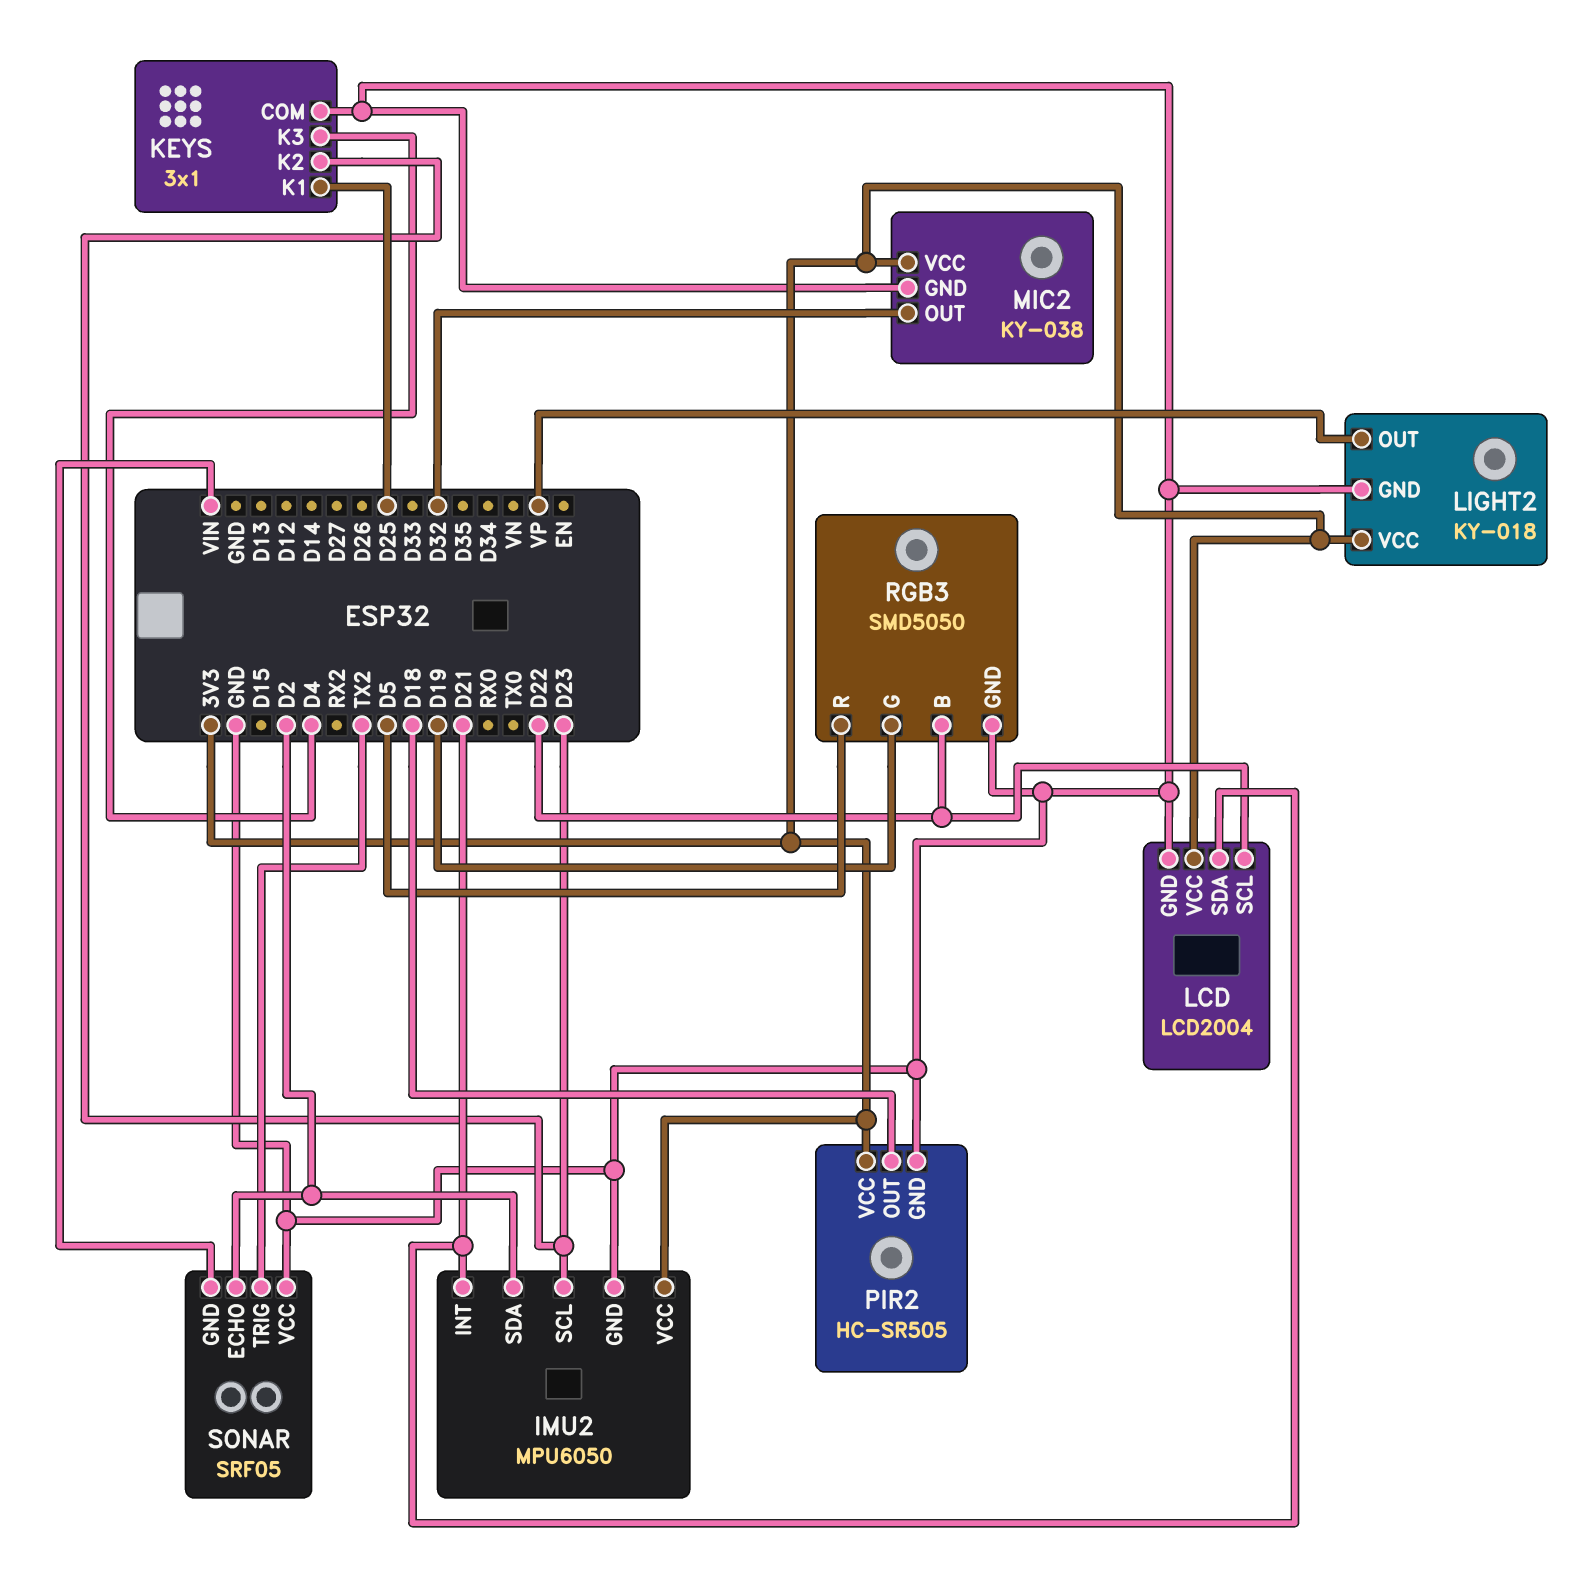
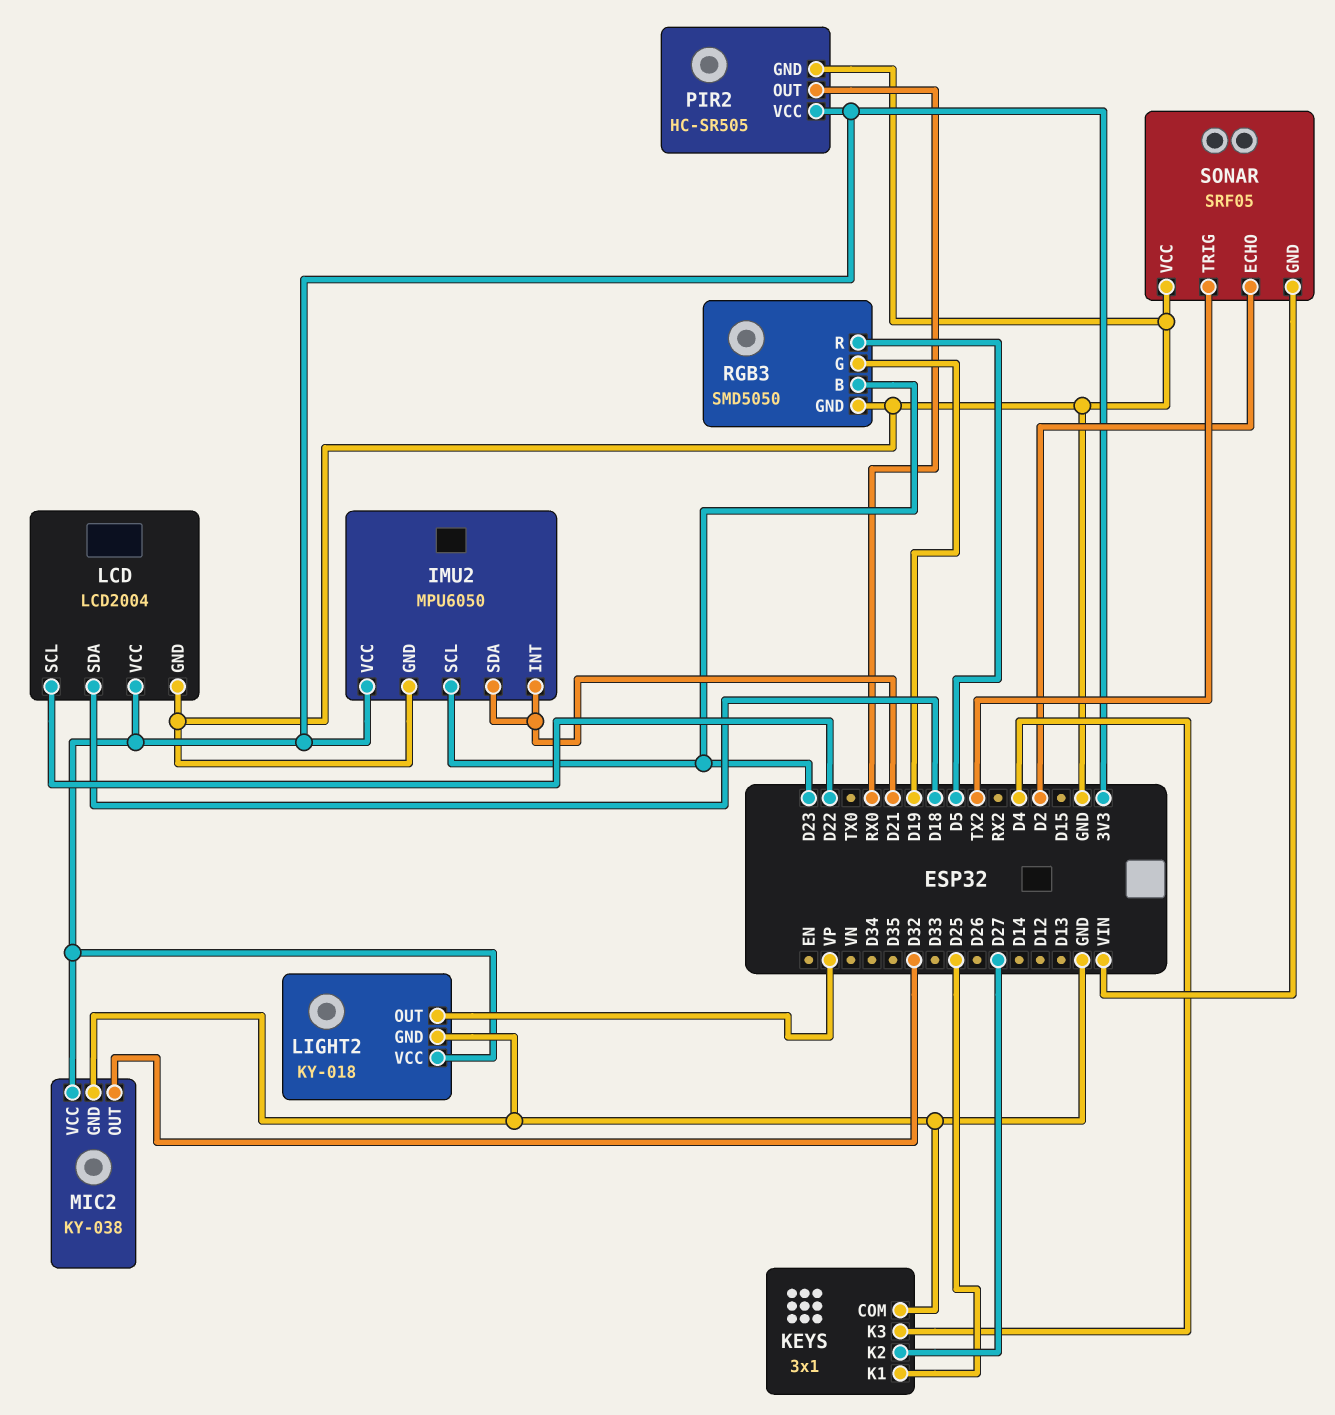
IMU2 pin SDA: D2 -> D21
KEYS pin K2: D23 -> D27
LCD pin SDA: D21 -> D18
PIR2 pin OUT: D18 -> RX0
RGB3 pin B: D22 -> D23

